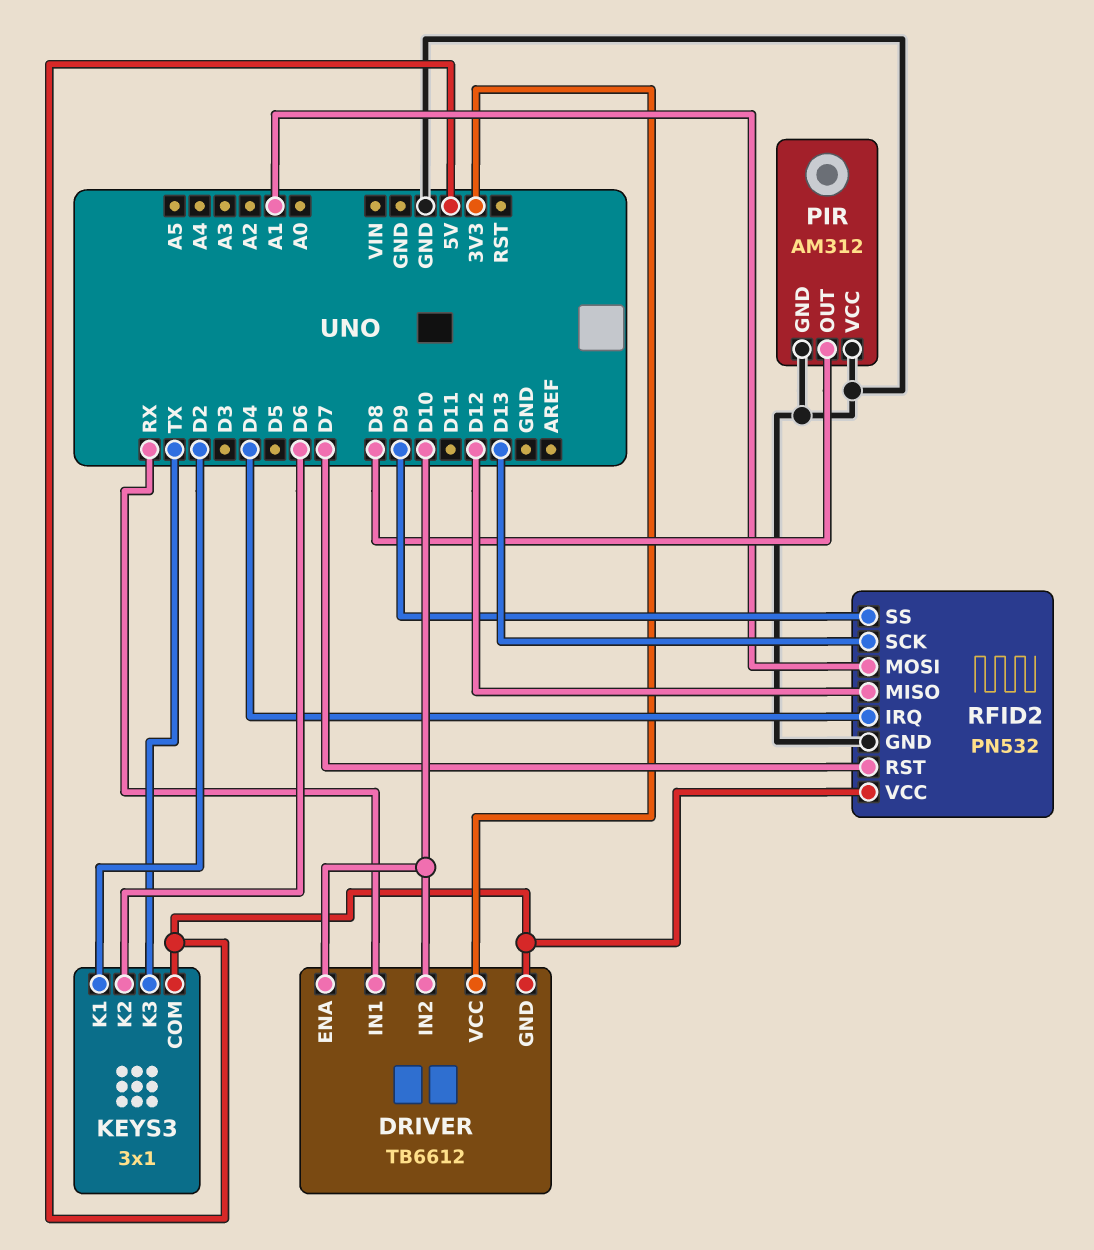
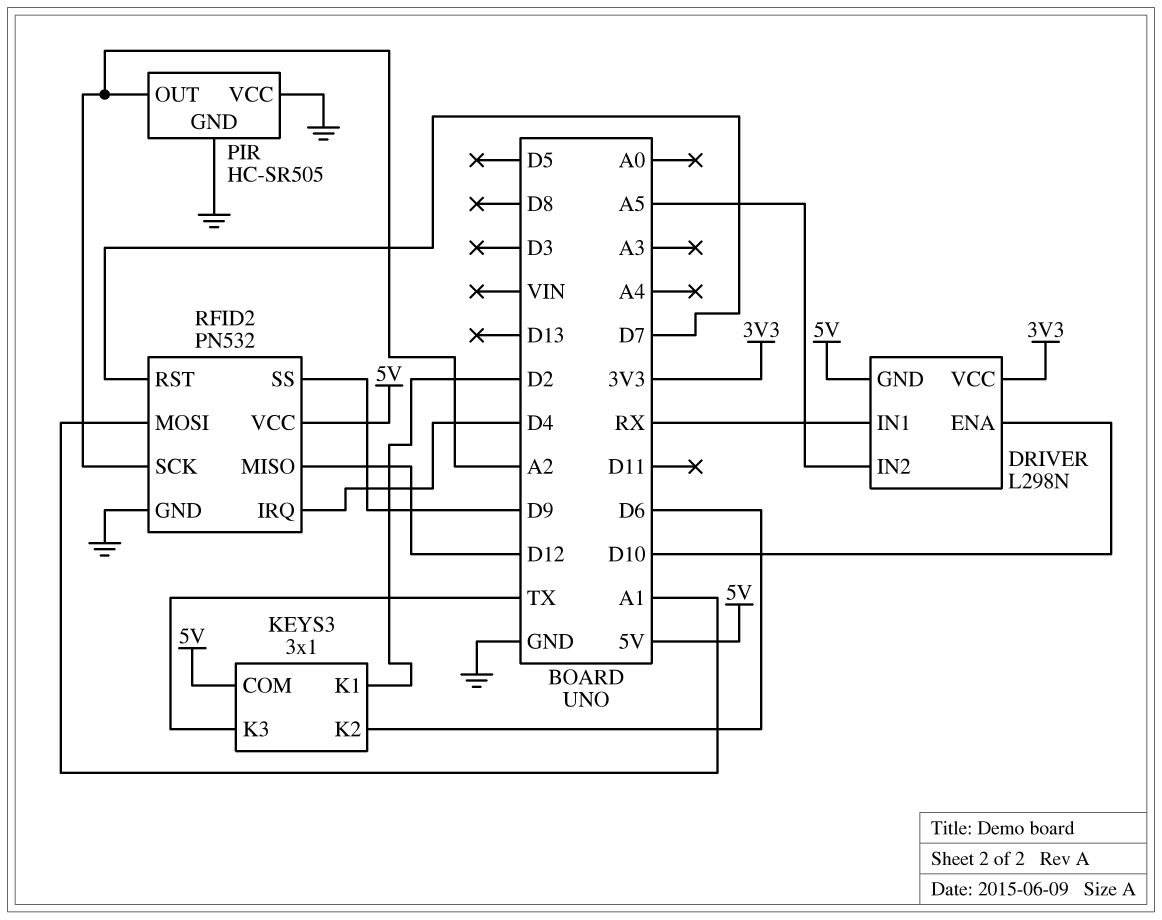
DRIVER: TB6612 -> L298N
DRIVER pin IN2: D10 -> A5
PIR: AM312 -> HC-SR505
PIR pin OUT: D8 -> A2
RFID2 pin SCK: D13 -> A2

